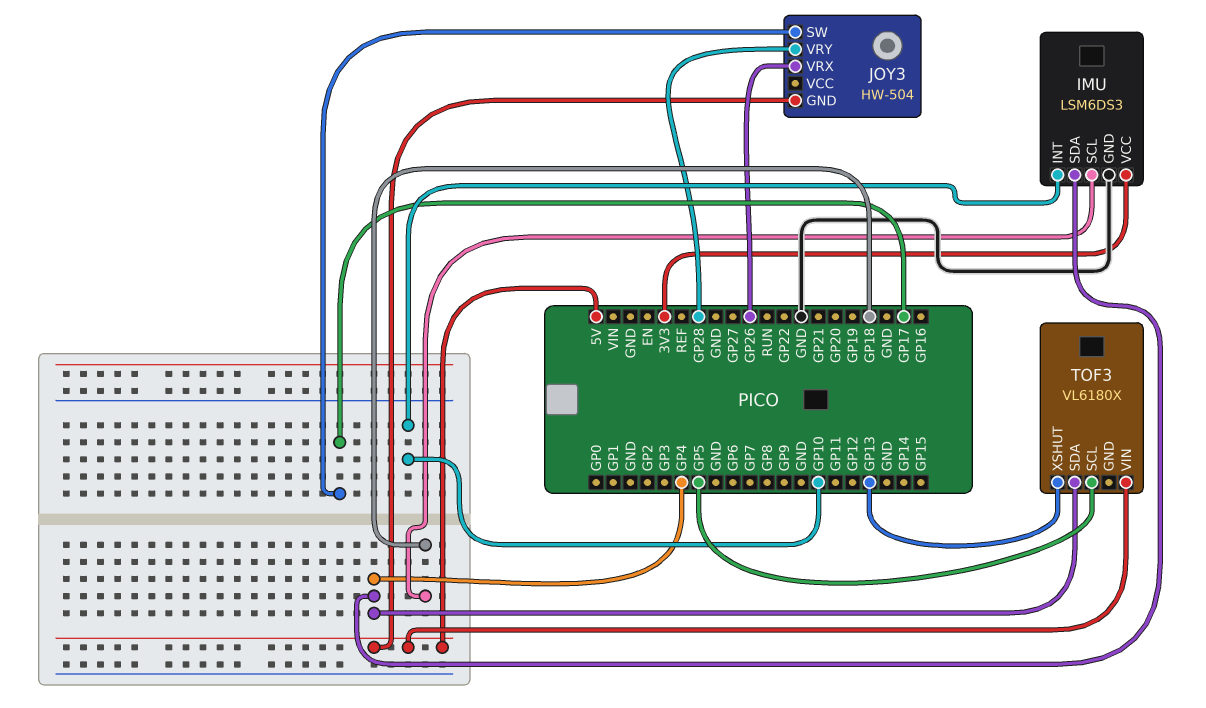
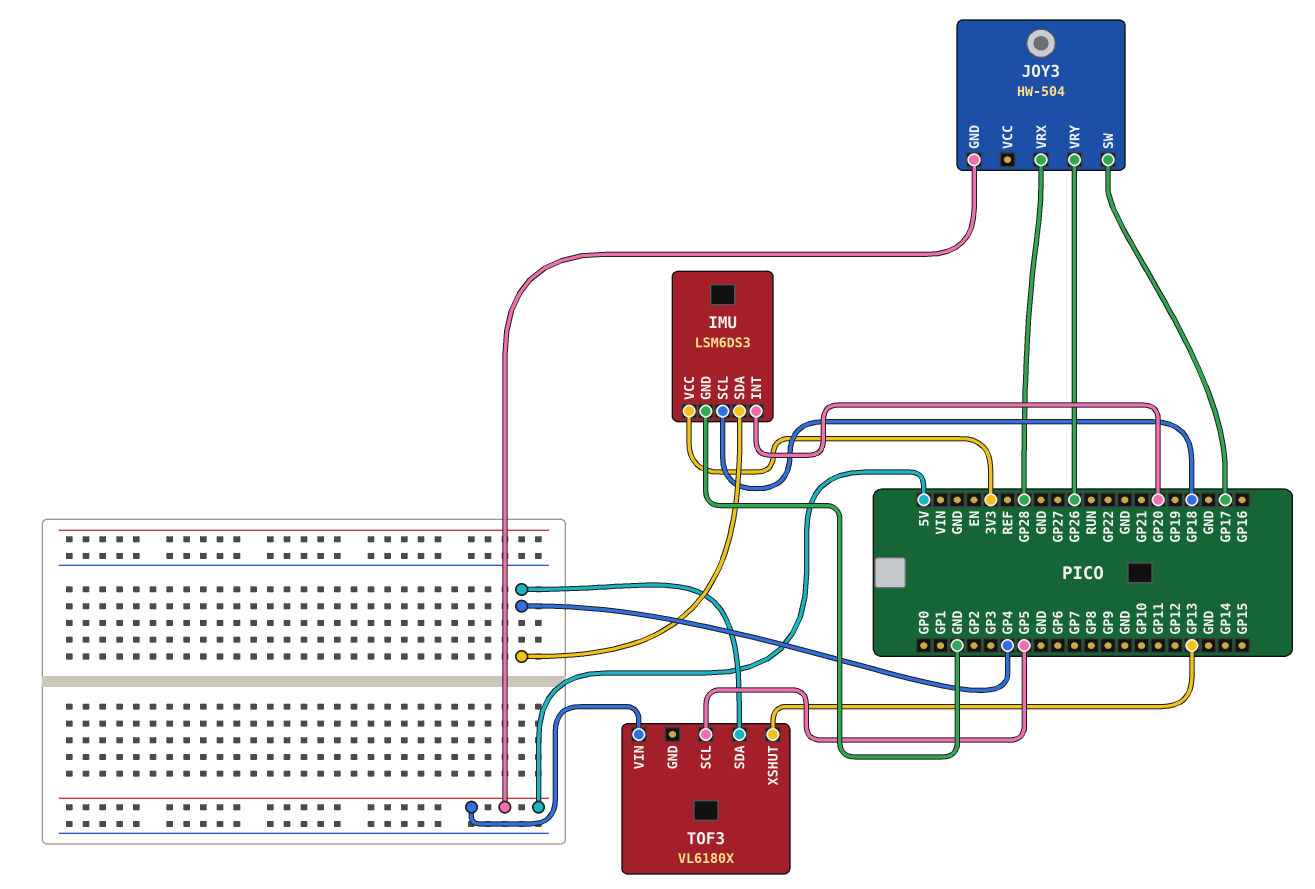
IMU pin INT: GP10 -> GP20
JOY3 pin VRX: GP26 -> GP28
JOY3 pin VRY: GP28 -> GP26

